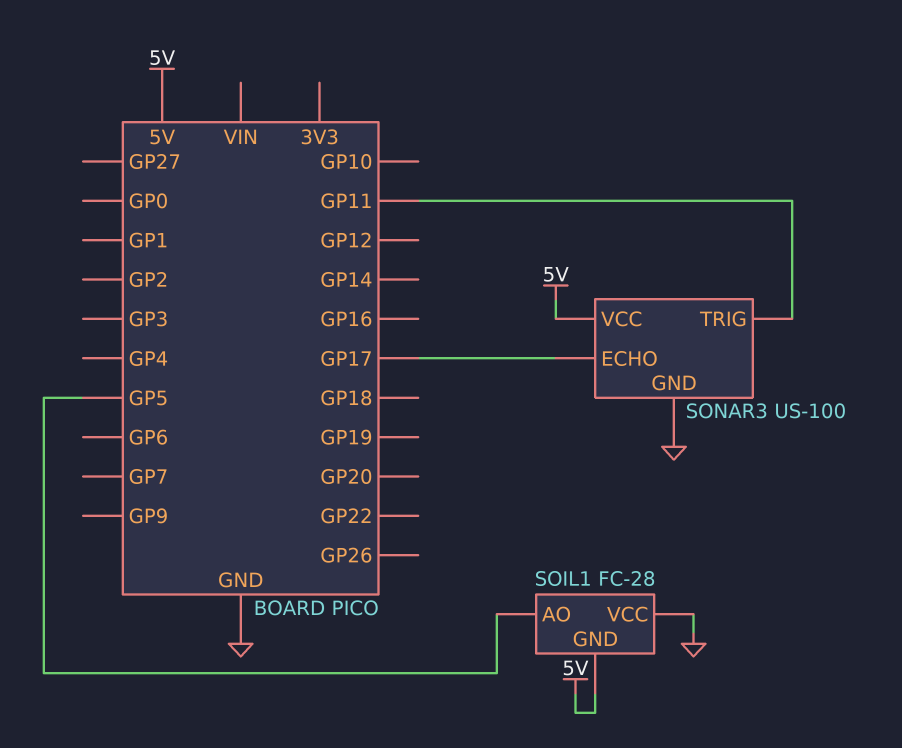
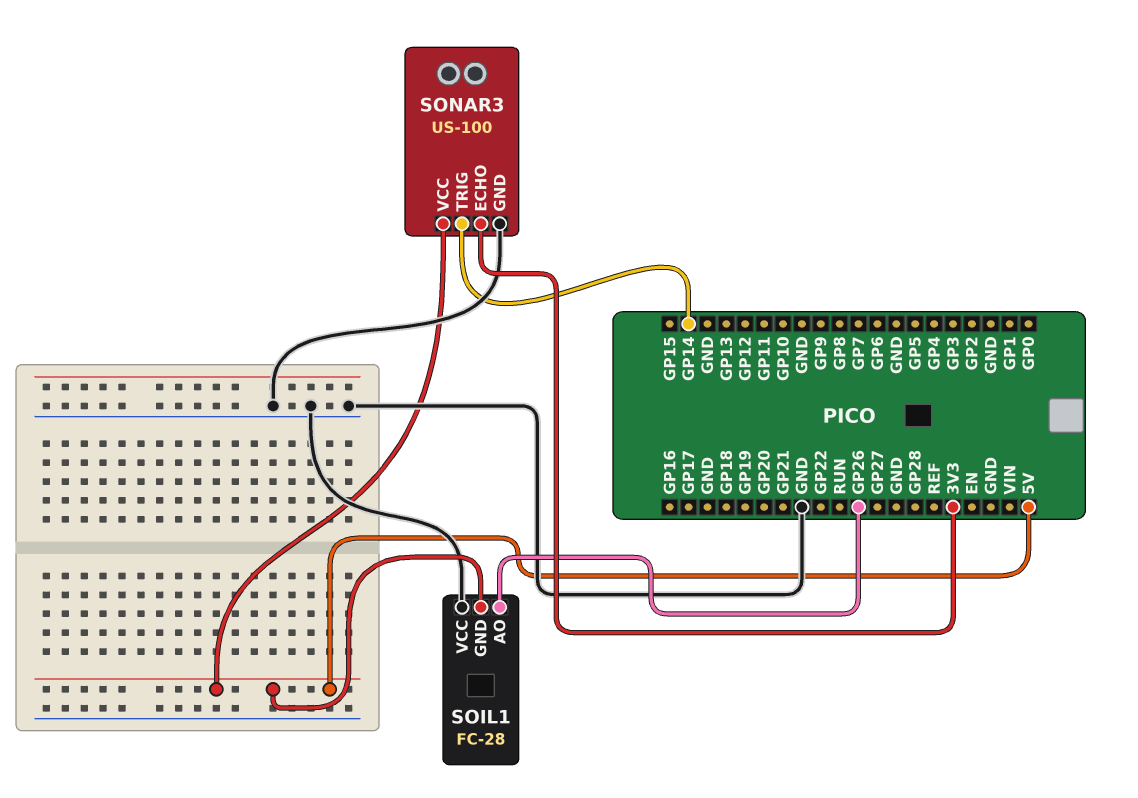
SOIL1 pin AO: GP5 -> GP26
SONAR3 pin ECHO: GP17 -> 3V3
SONAR3 pin TRIG: GP11 -> GP14

